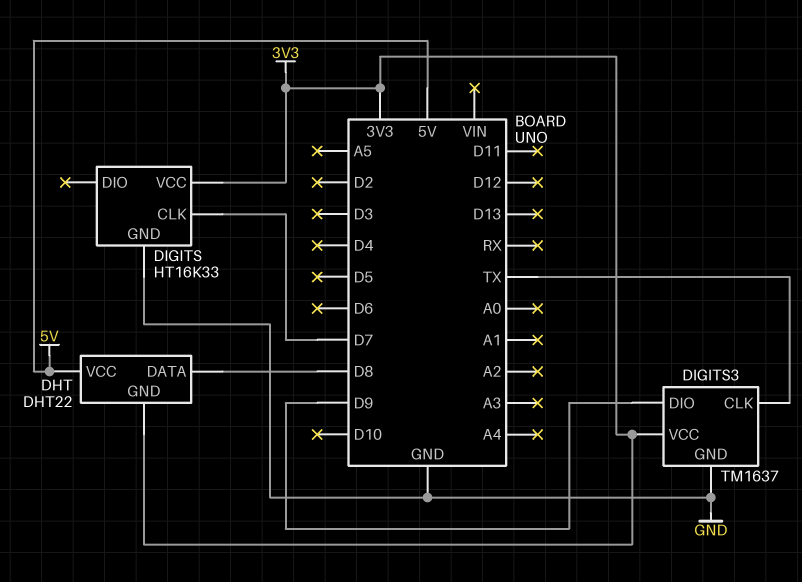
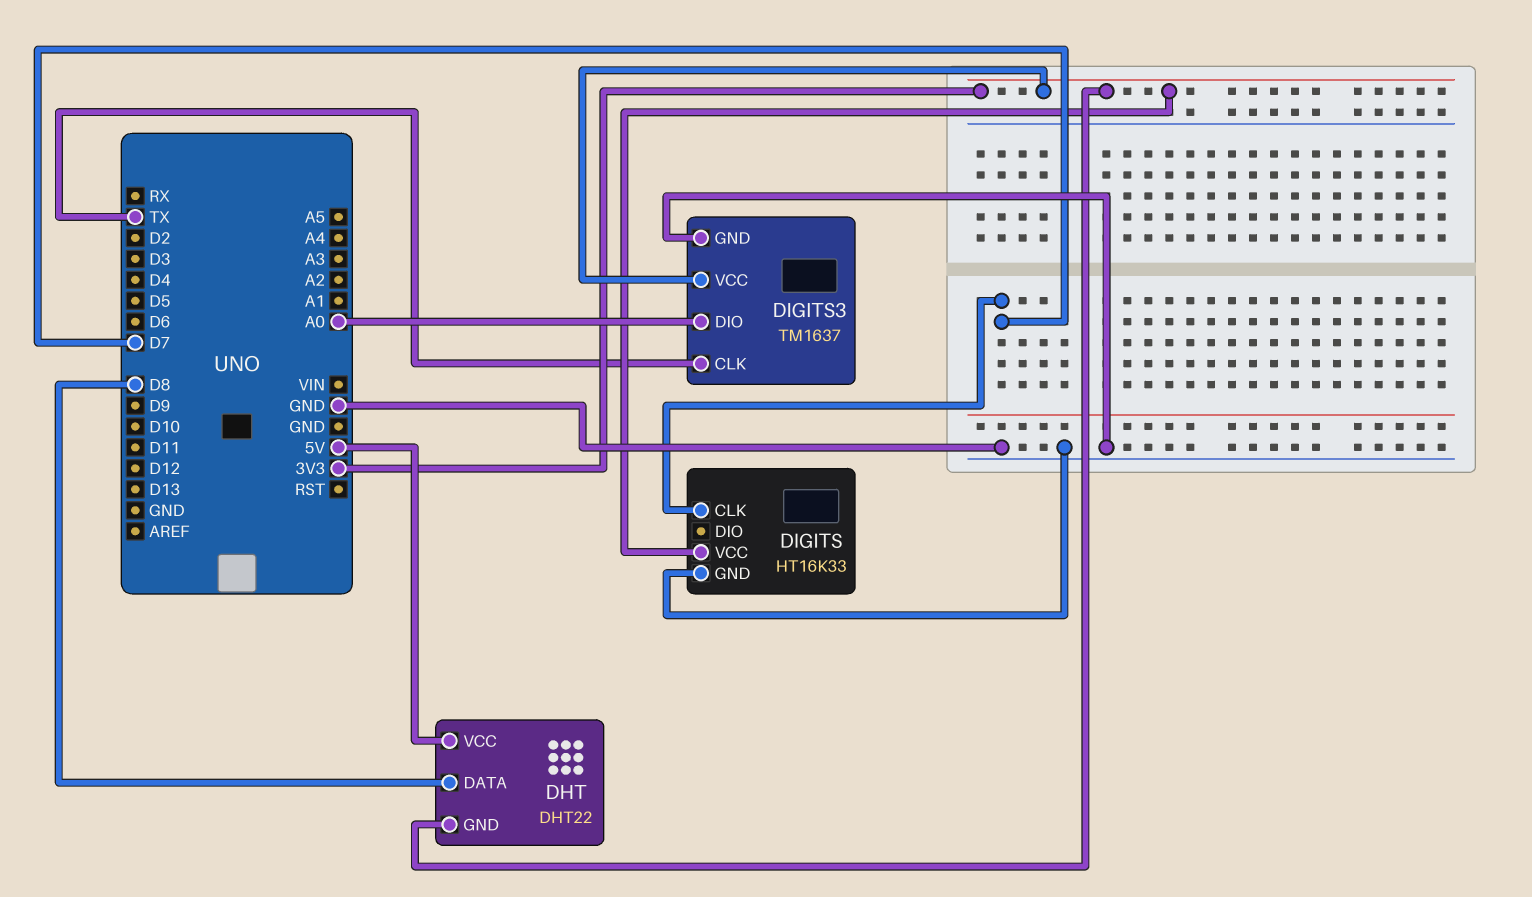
DIGITS3 pin DIO: D9 -> A0

